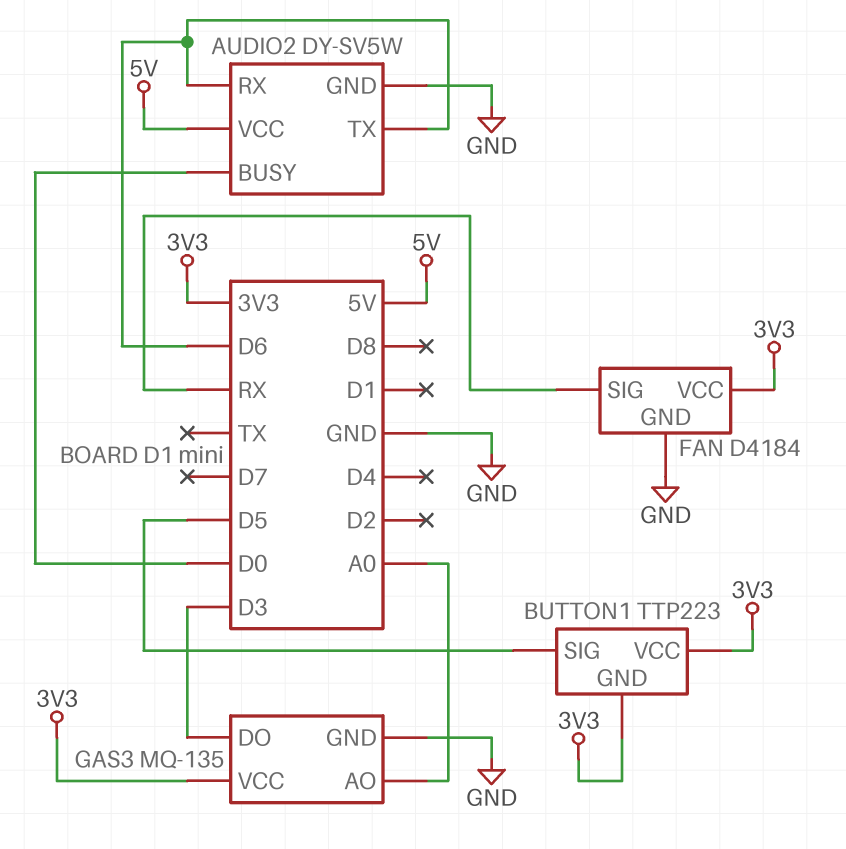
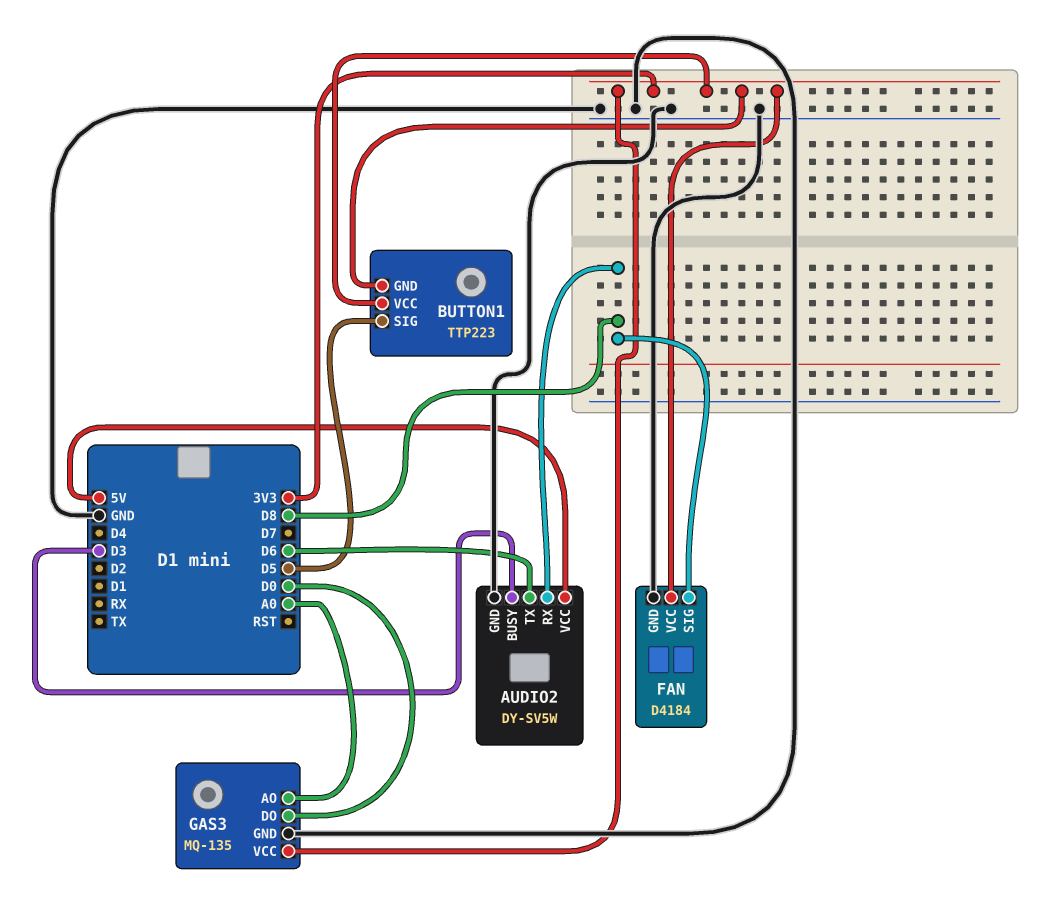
AUDIO2 pin BUSY: D0 -> D3
AUDIO2 pin RX: D6 -> D8
FAN pin SIG: RX -> D8
GAS3 pin DO: D3 -> D0

